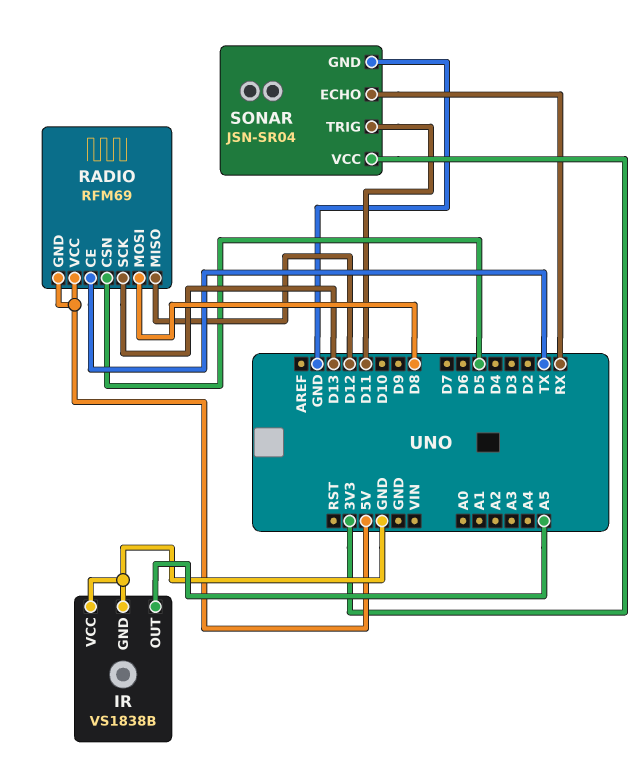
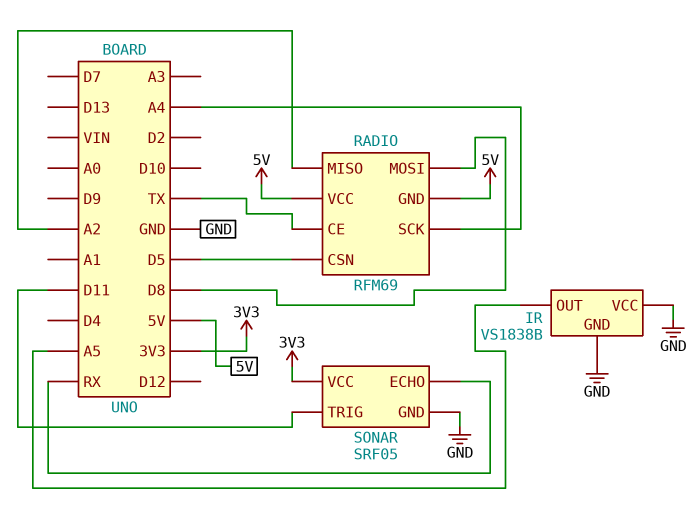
RADIO pin MISO: D12 -> A2
RADIO pin SCK: D13 -> A4
SONAR: JSN-SR04 -> SRF05

